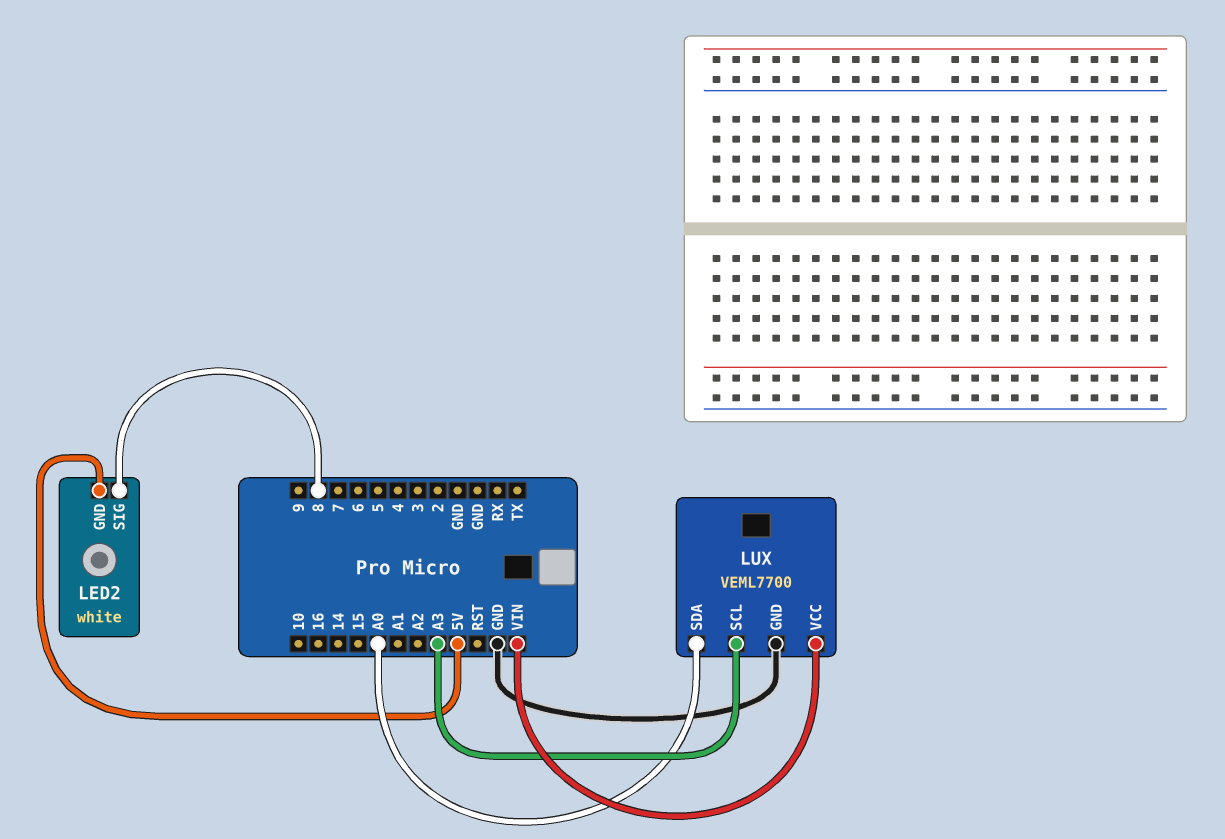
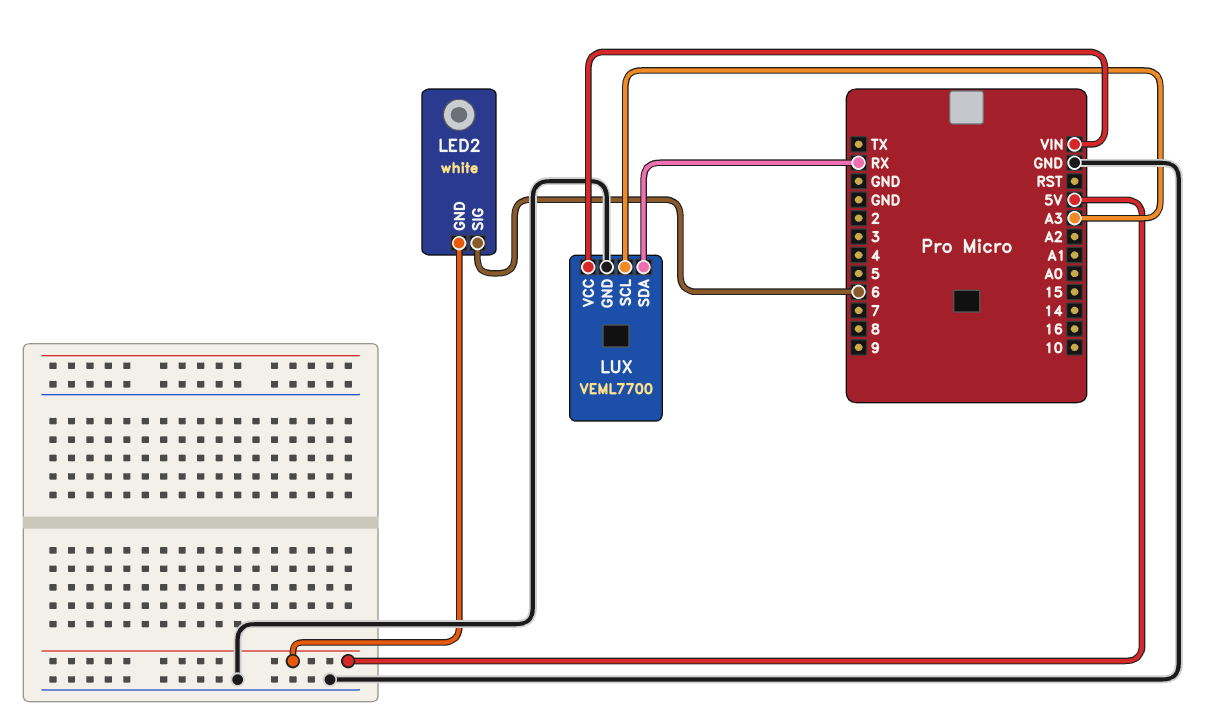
LED2 pin SIG: 8 -> 6
LUX pin SDA: A0 -> RX

